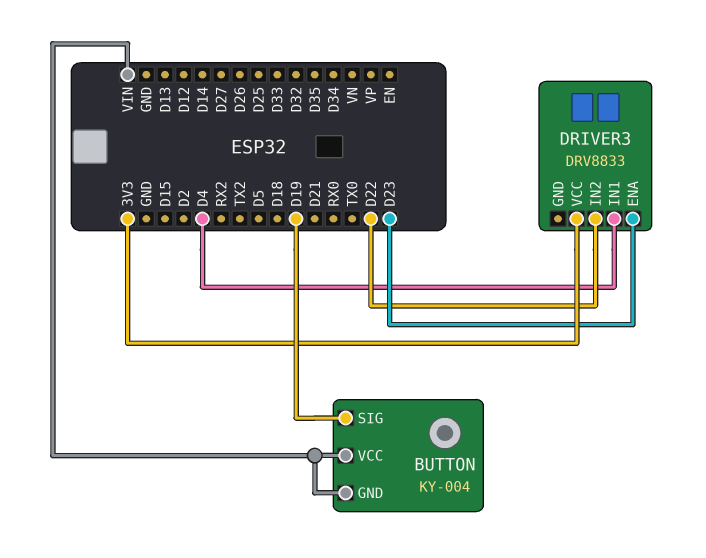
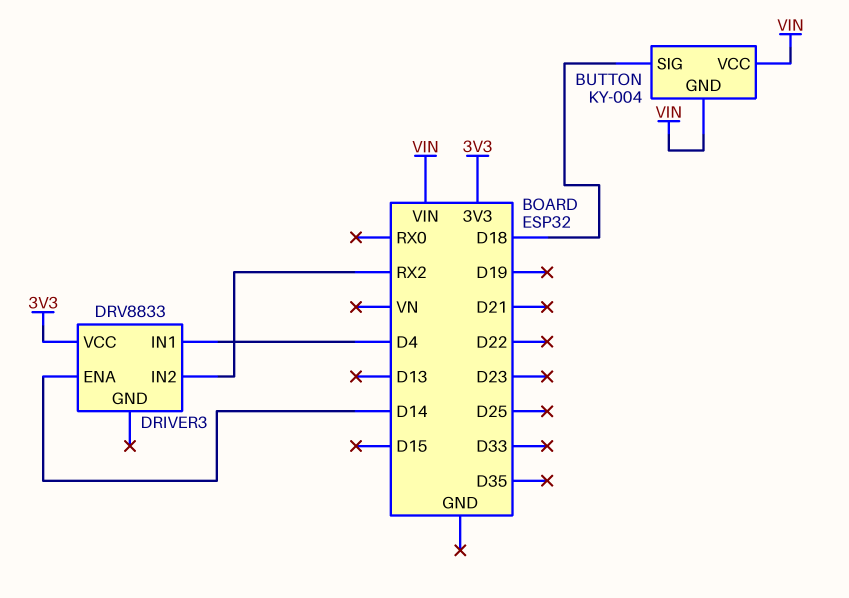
BUTTON pin SIG: D19 -> D18
DRIVER3 pin ENA: D23 -> D14
DRIVER3 pin IN2: D22 -> RX2

